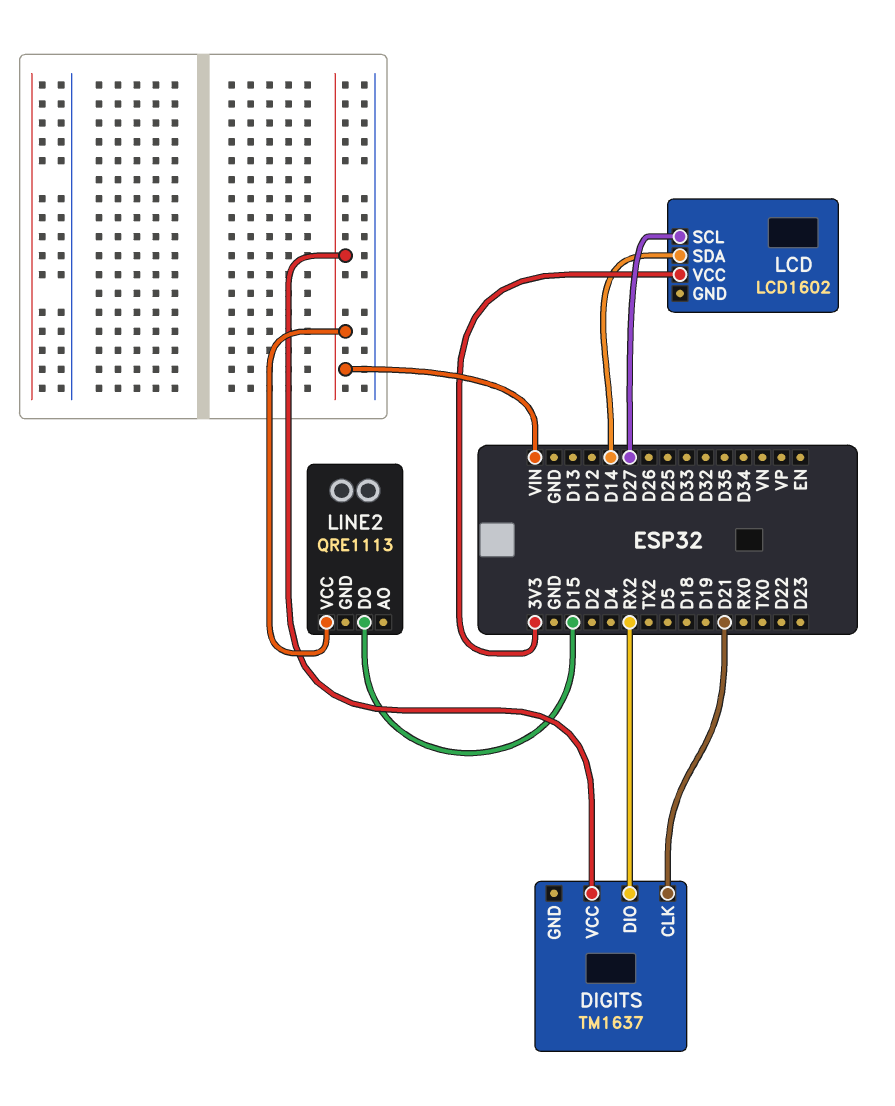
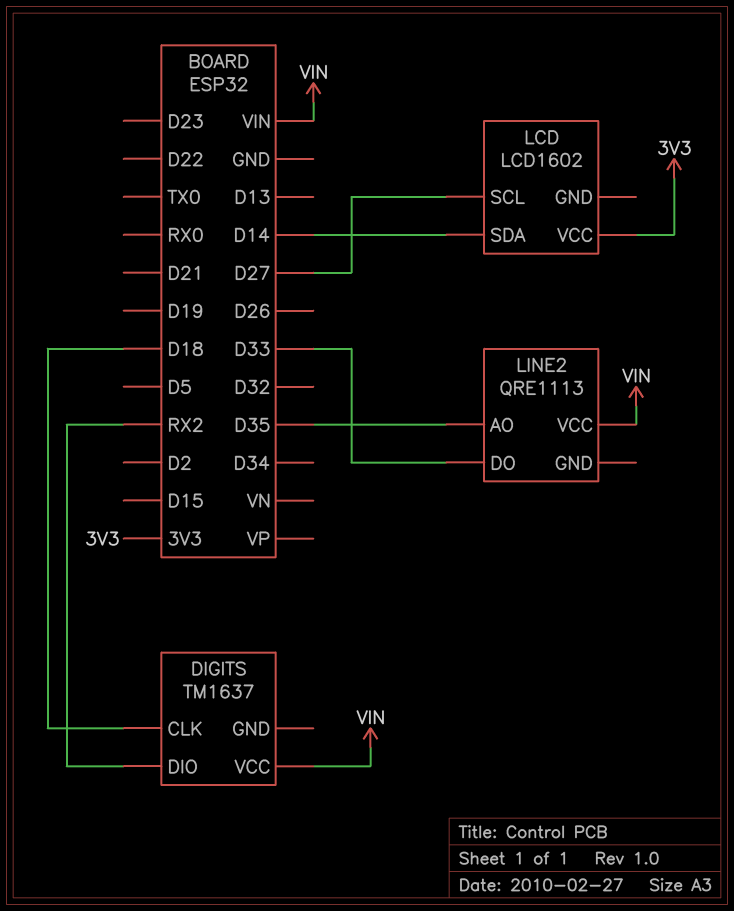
DIGITS pin CLK: D21 -> D18
LINE2 pin AO: none -> D35
LINE2 pin DO: D15 -> D33

